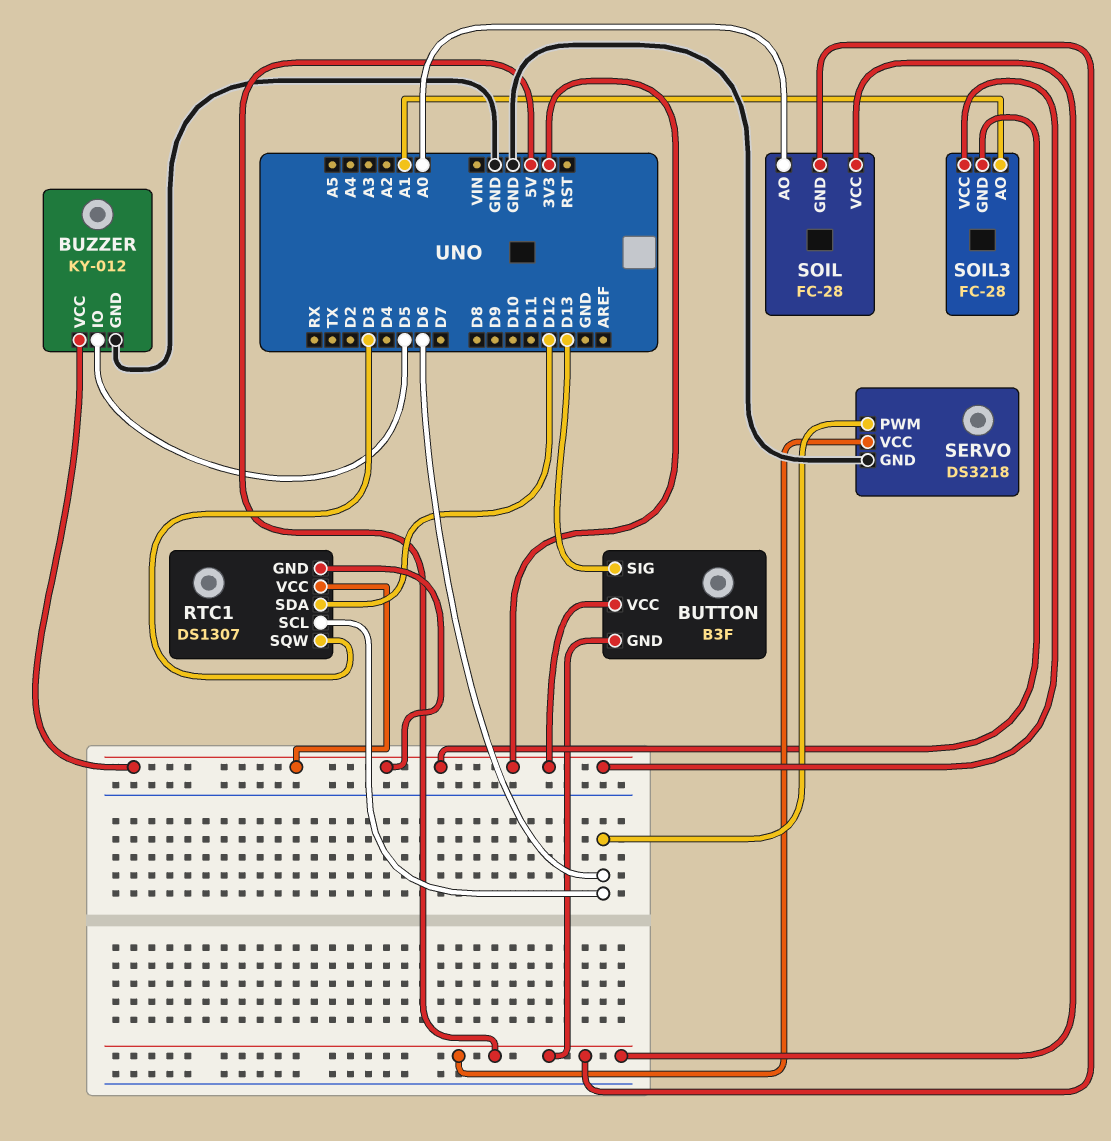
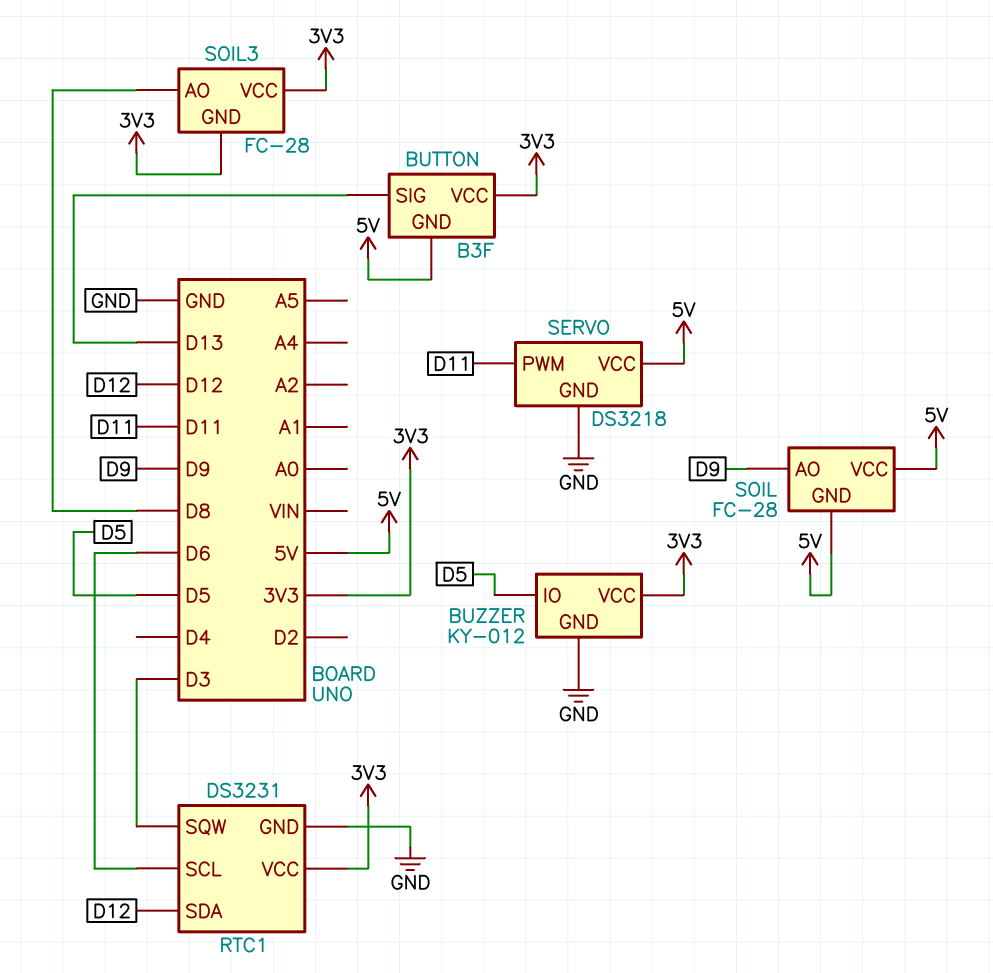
RTC1: DS1307 -> DS3231
RTC1 pin GND: 3V3 -> GND
SERVO pin PWM: D6 -> D11
SOIL pin AO: A0 -> D9
SOIL3 pin AO: A1 -> D8

